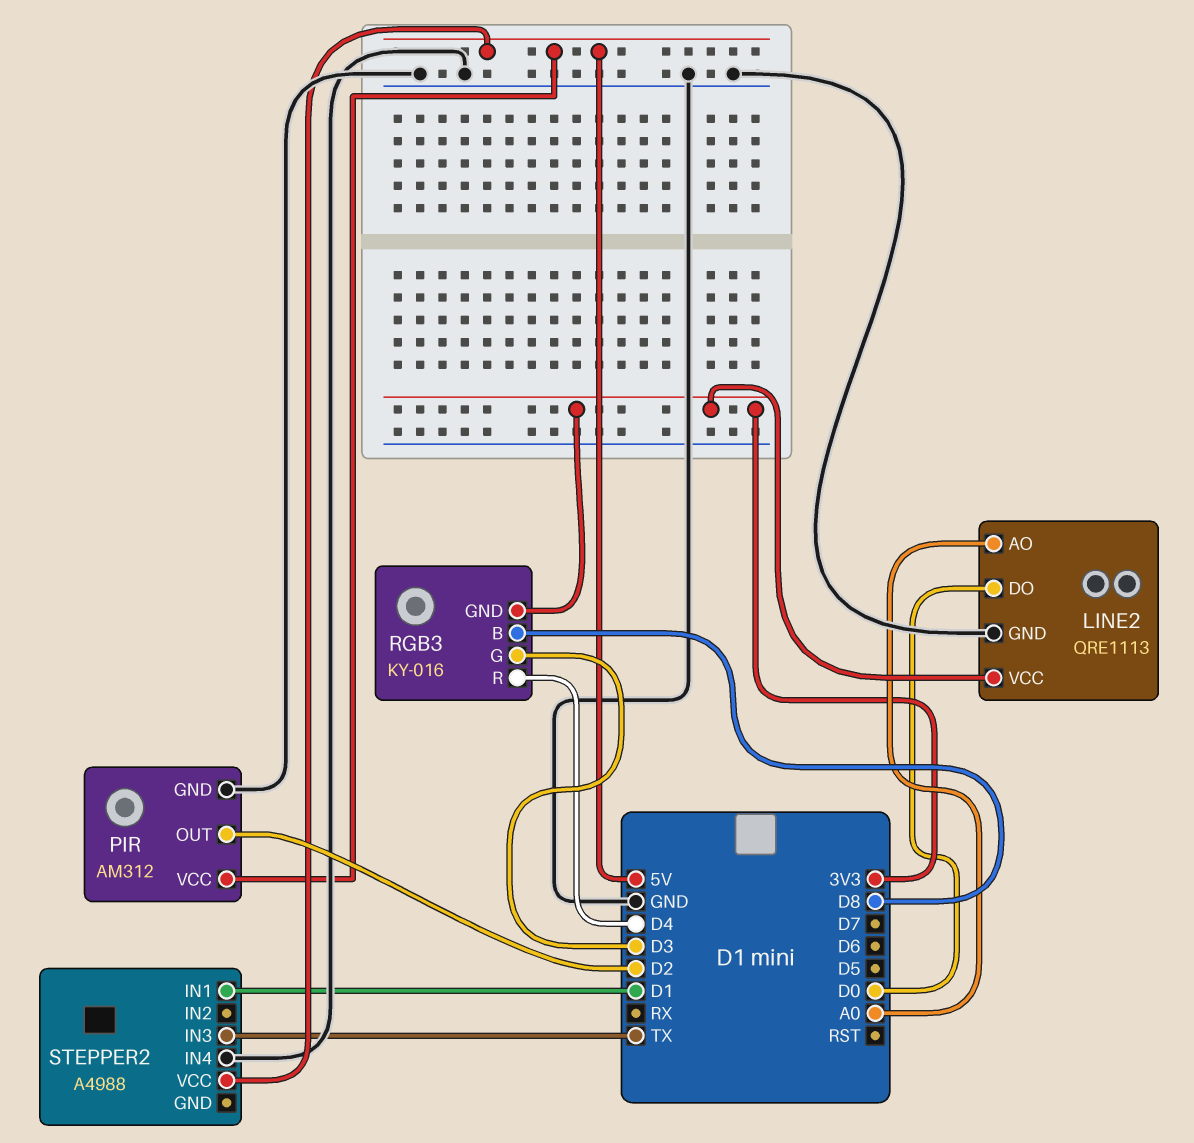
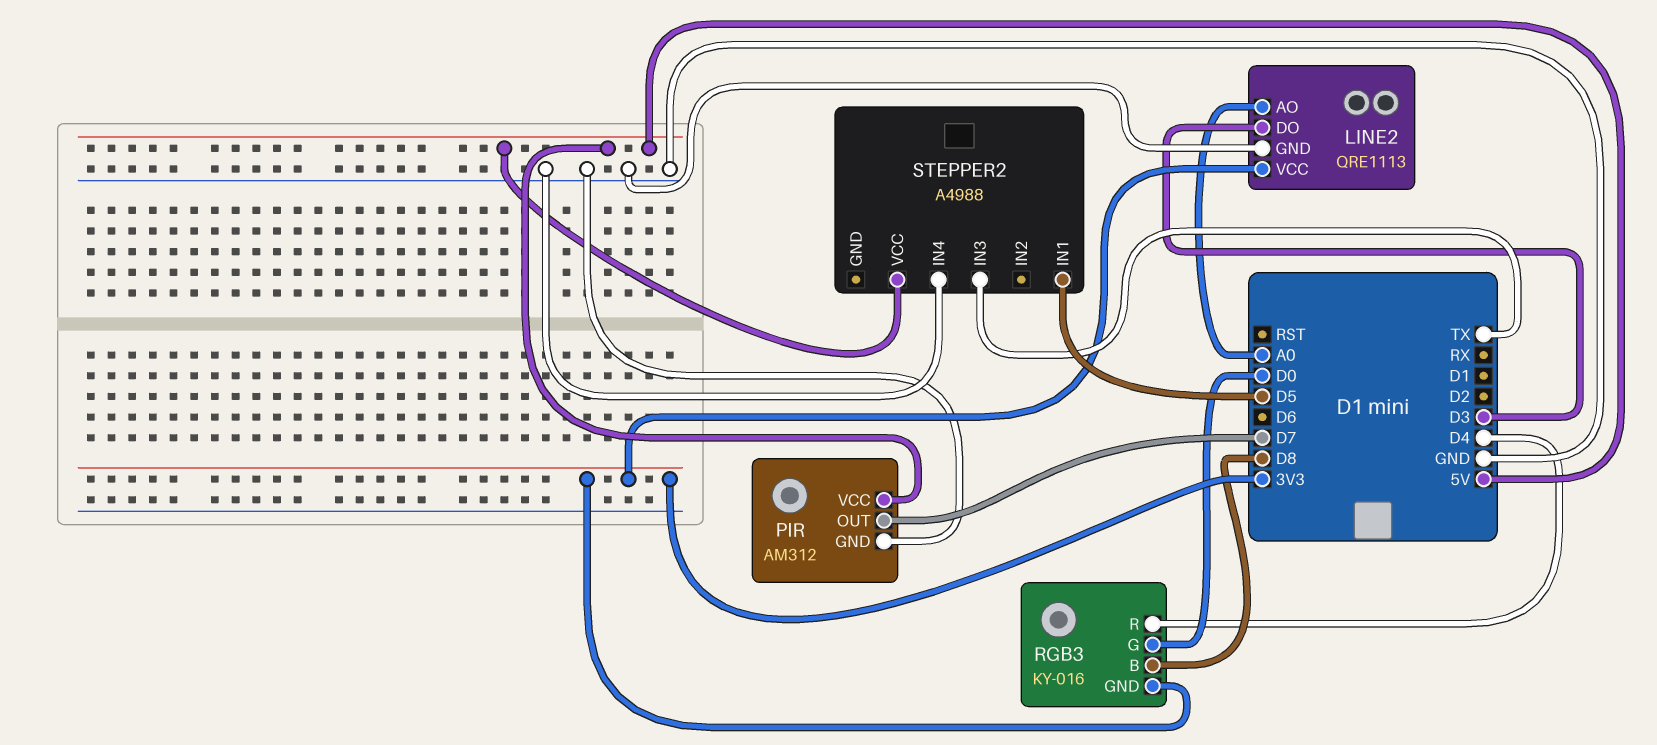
LINE2 pin DO: D0 -> D3
PIR pin OUT: D2 -> D7
RGB3 pin G: D3 -> D0
STEPPER2 pin IN1: D1 -> D5

